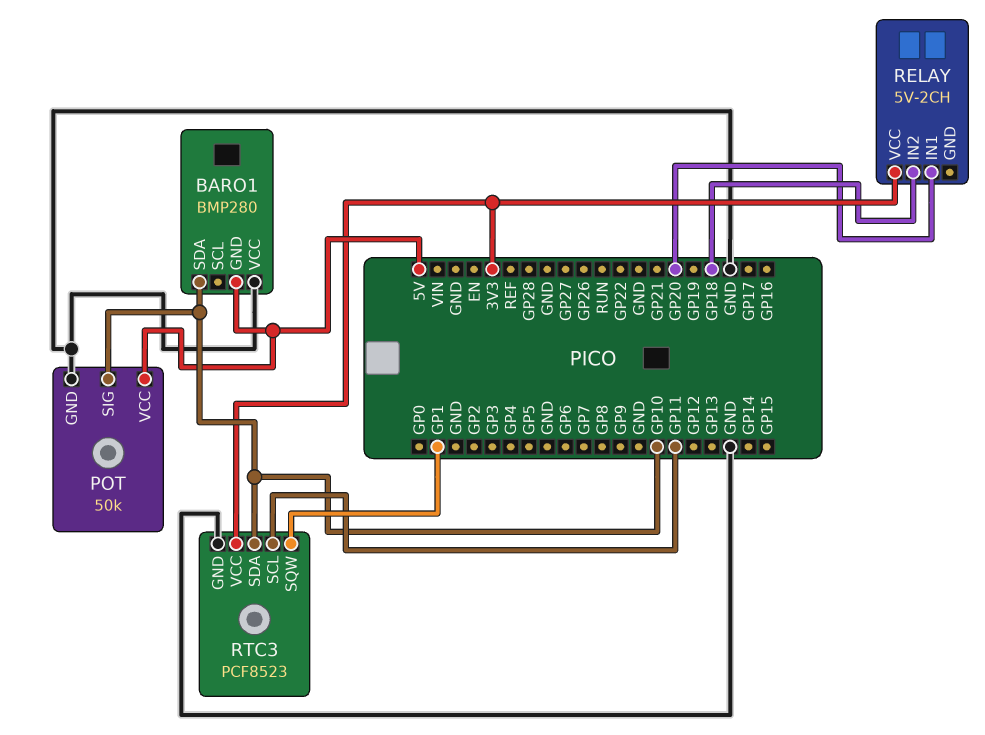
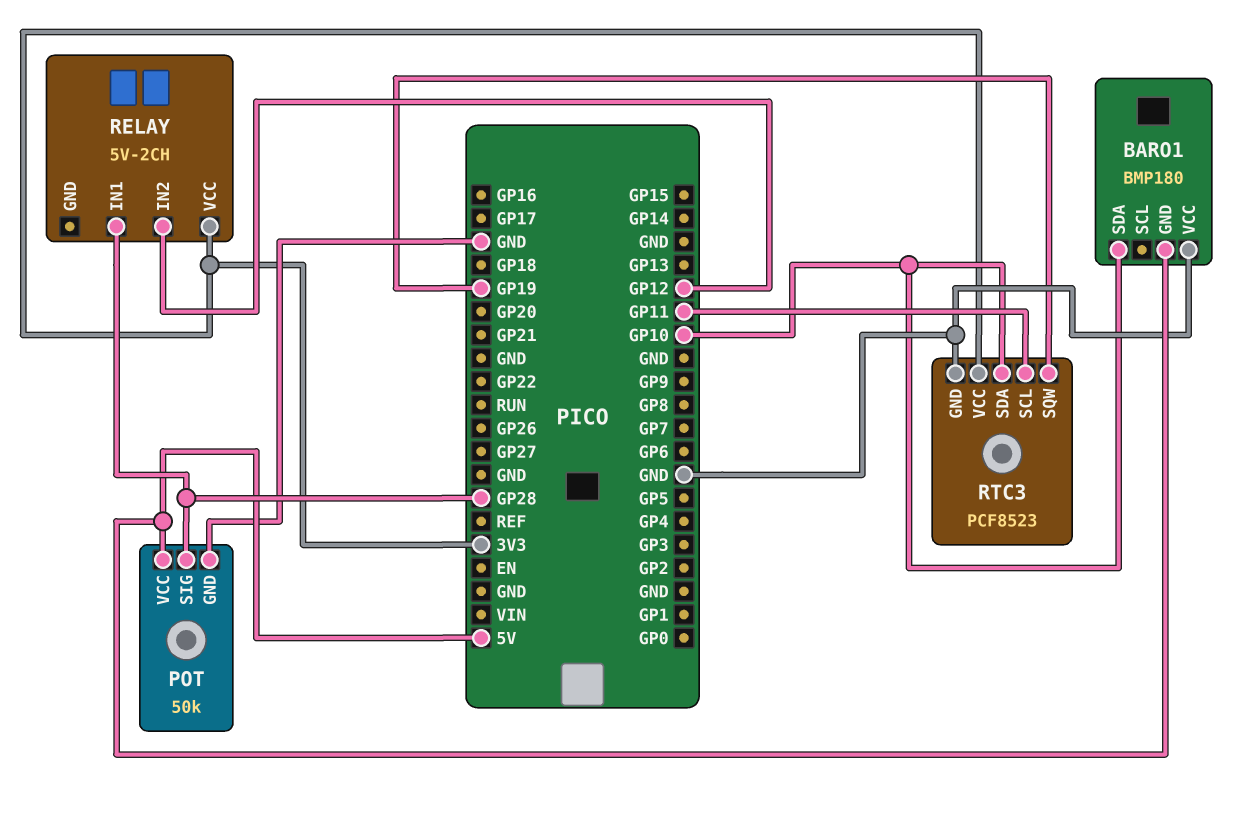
BARO1: BMP280 -> BMP180
POT pin SIG: GP10 -> GP28
RELAY pin IN1: GP20 -> GP28
RELAY pin IN2: GP18 -> GP12
RTC3 pin SQW: GP1 -> GP19

